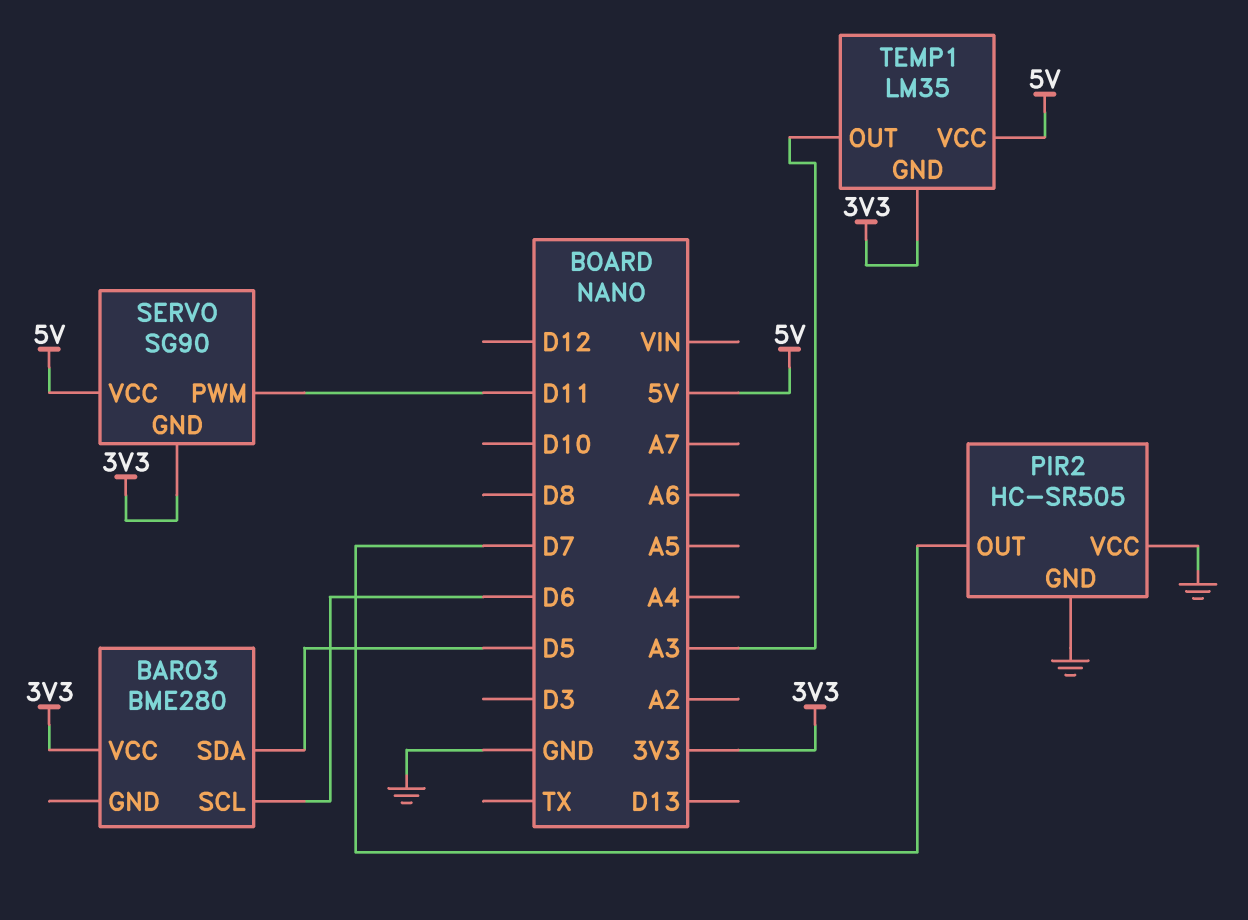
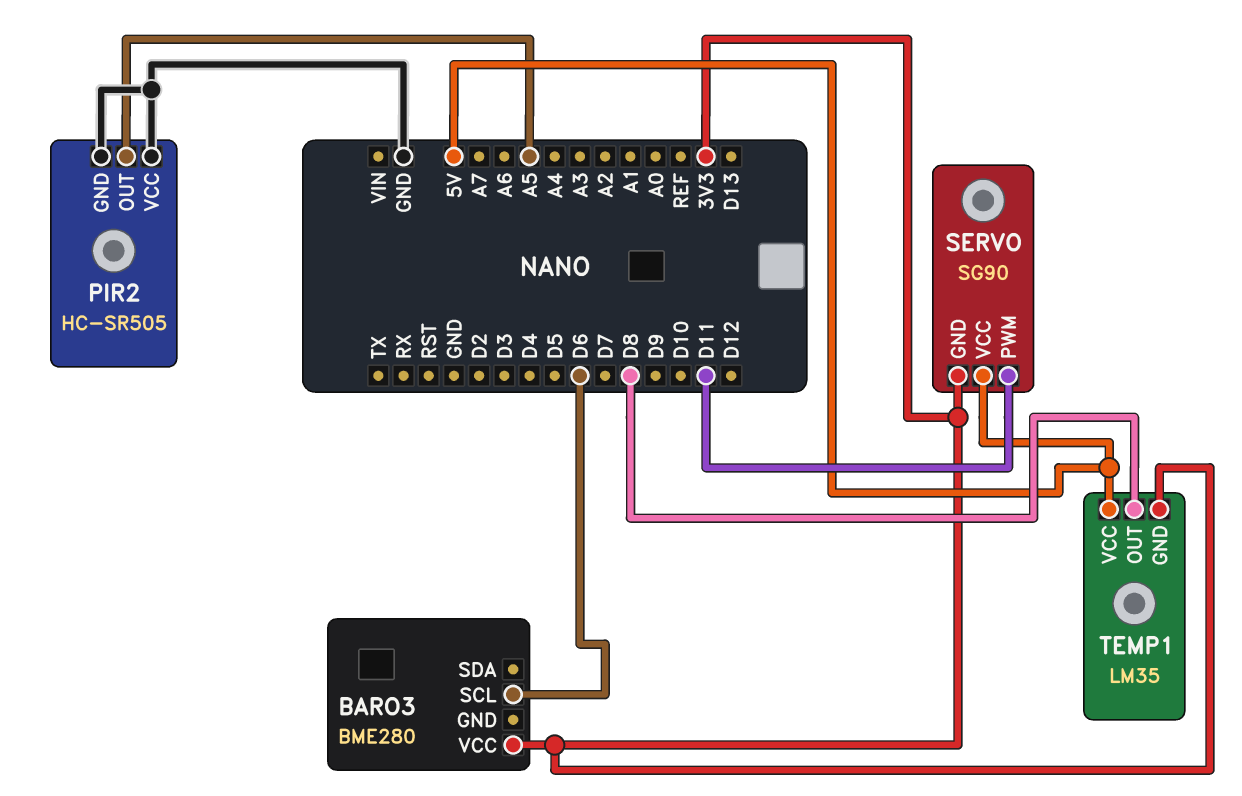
BARO3 pin SDA: D5 -> none
PIR2 pin OUT: D7 -> A5
TEMP1 pin OUT: A3 -> D8

